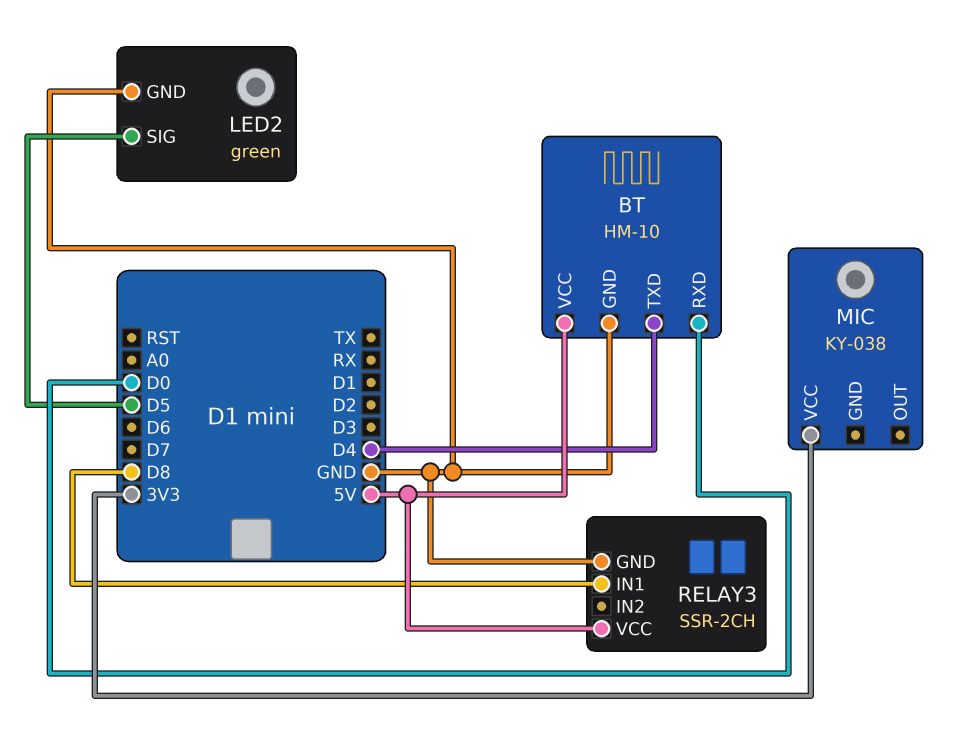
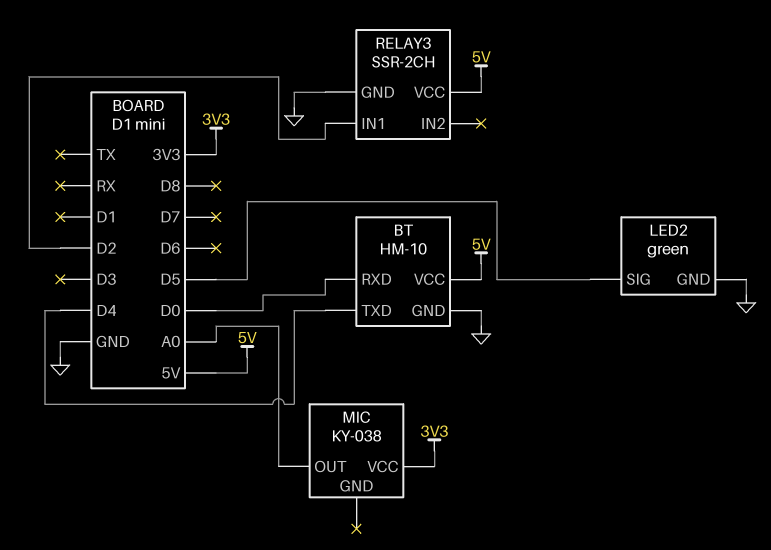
MIC pin OUT: none -> A0
RELAY3 pin IN1: D8 -> D2

